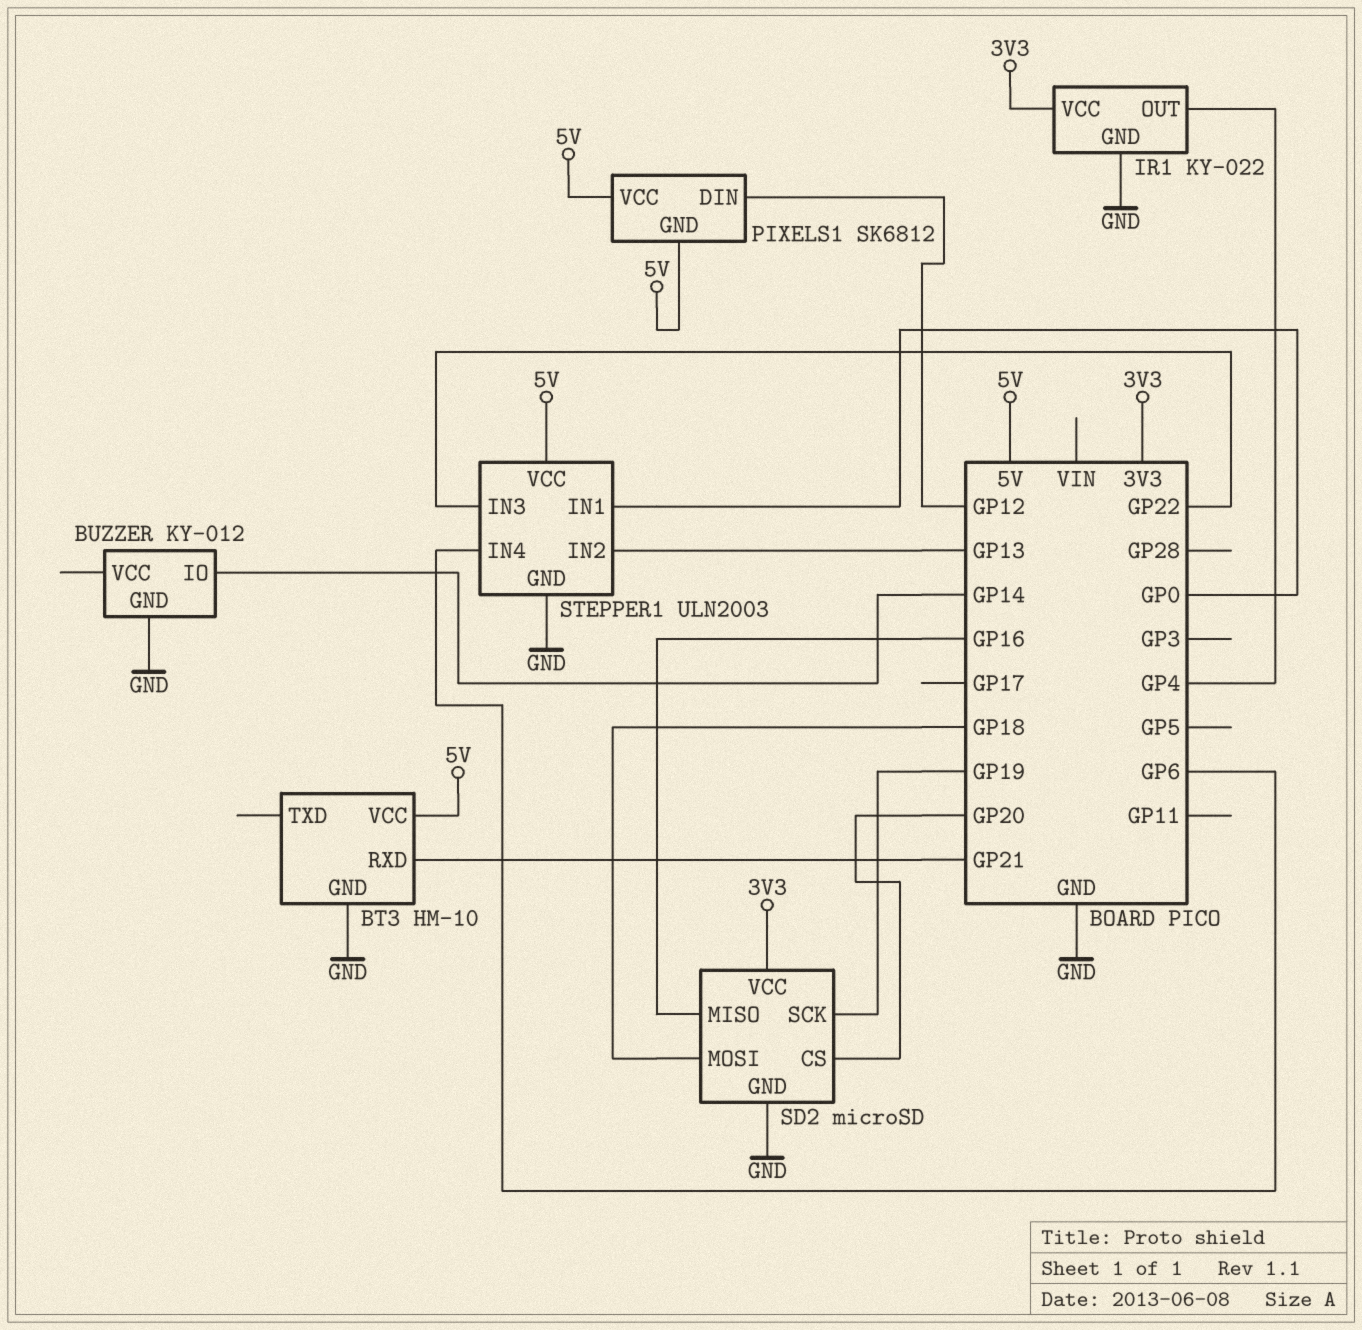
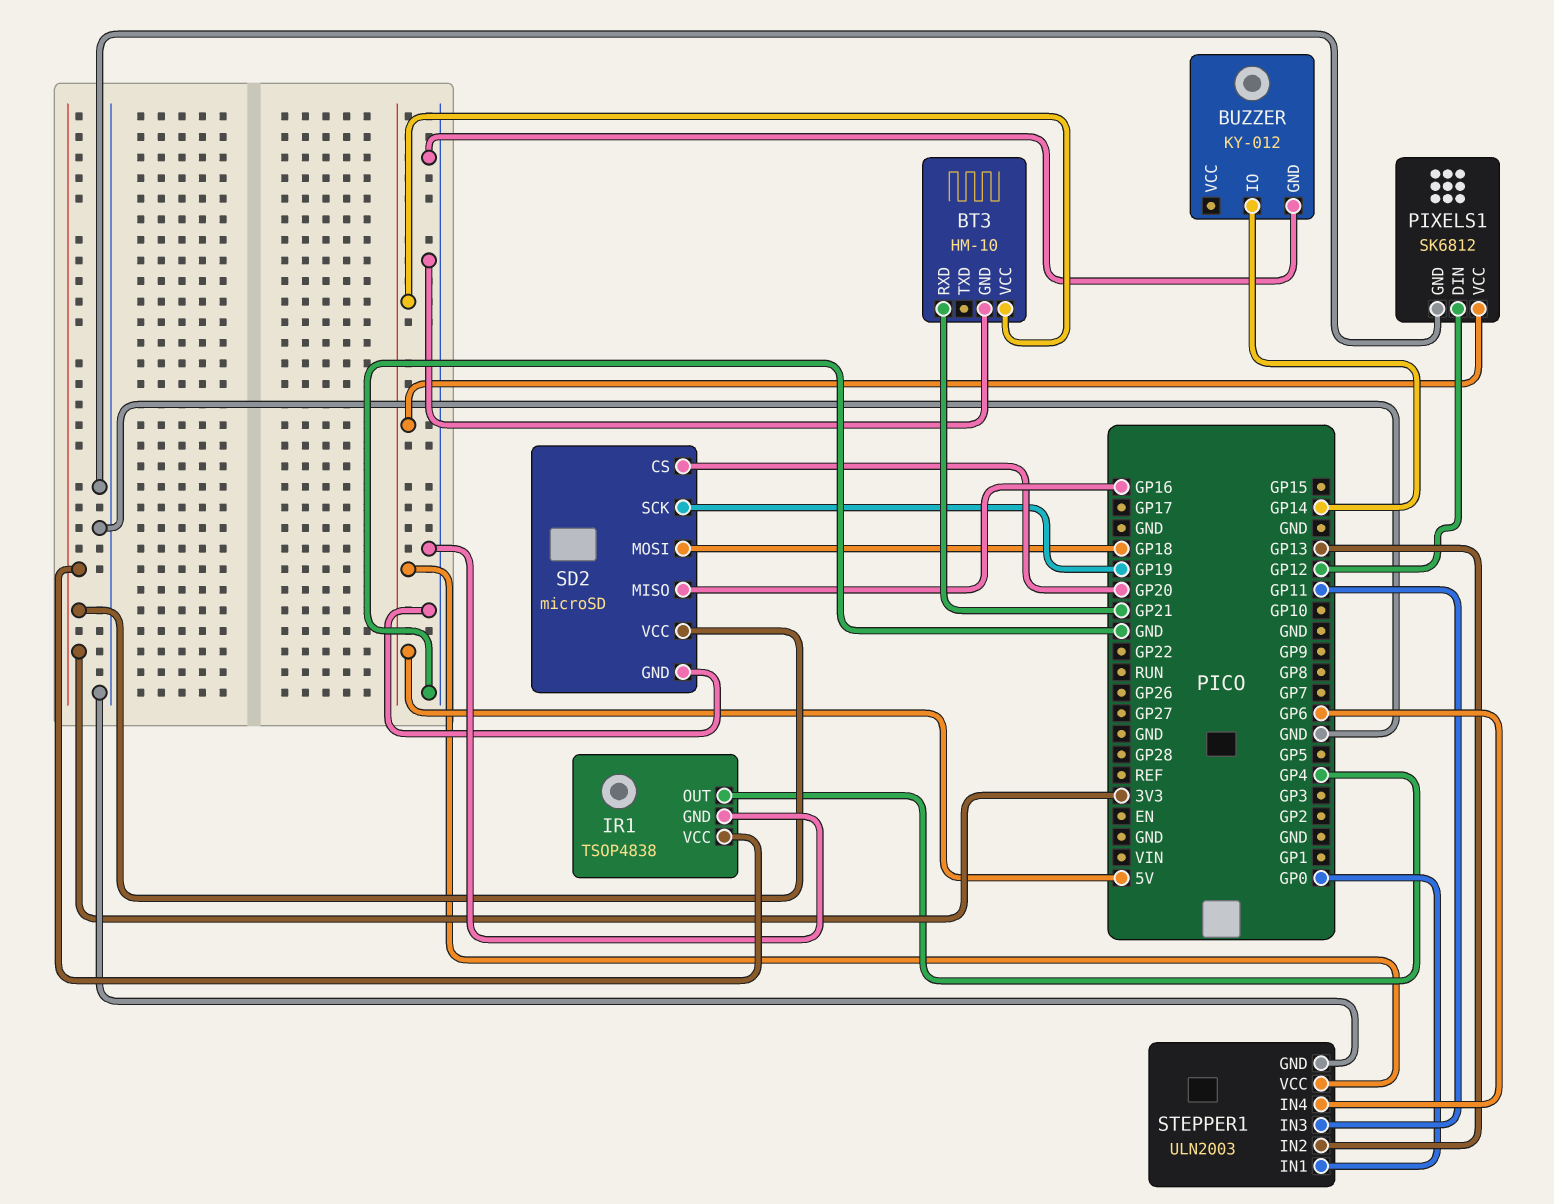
IR1: KY-022 -> TSOP4838
PIXELS1 pin GND: 5V -> GND
STEPPER1 pin IN3: GP22 -> GP11

